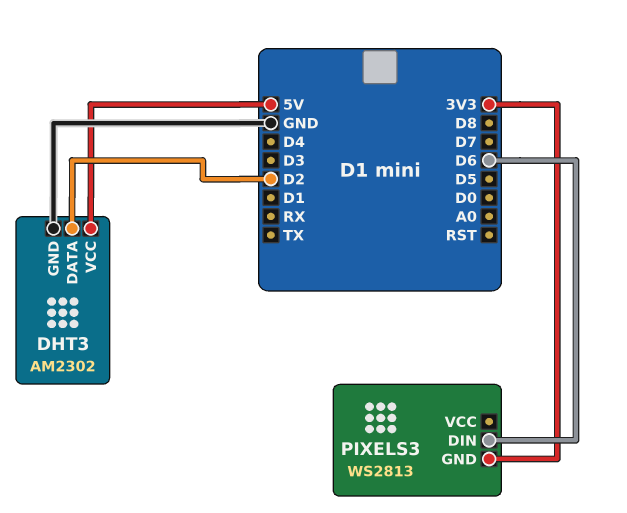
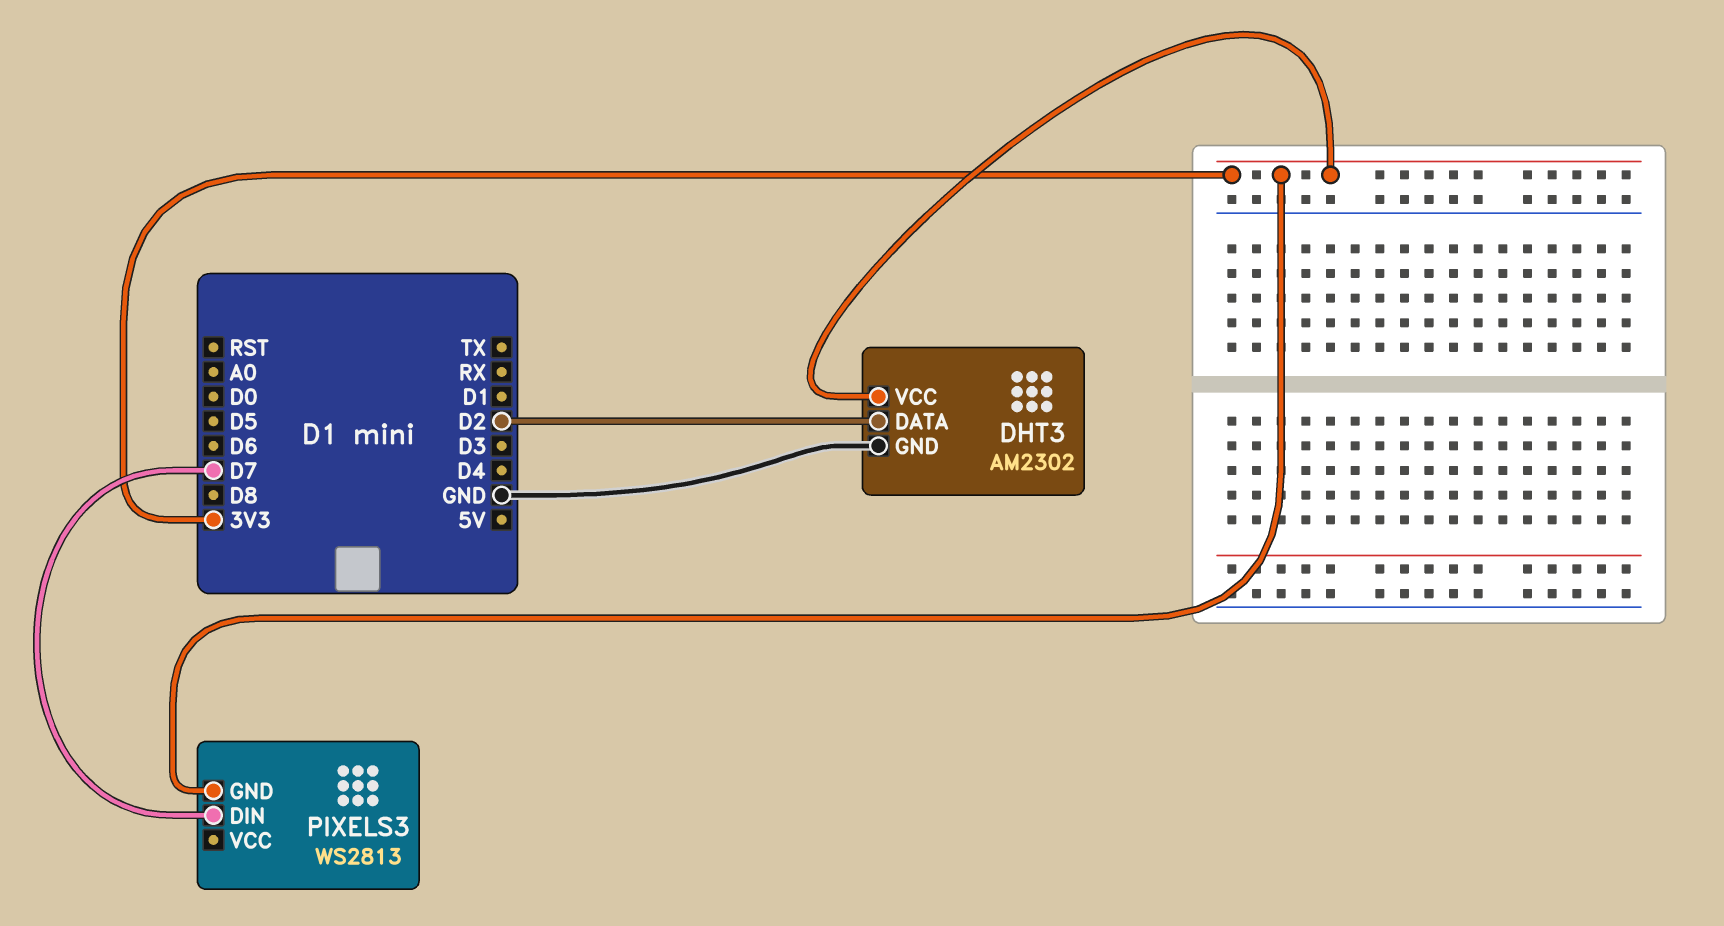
DHT3 pin VCC: 5V -> 3V3
PIXELS3 pin DIN: D6 -> D7

